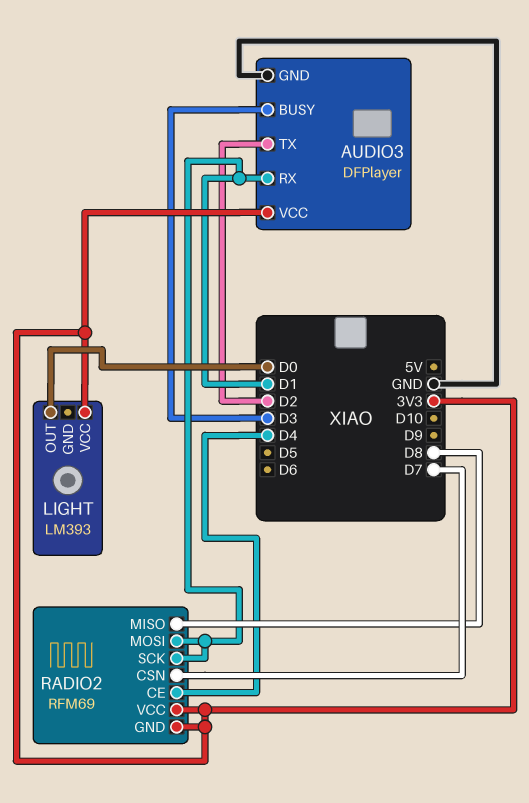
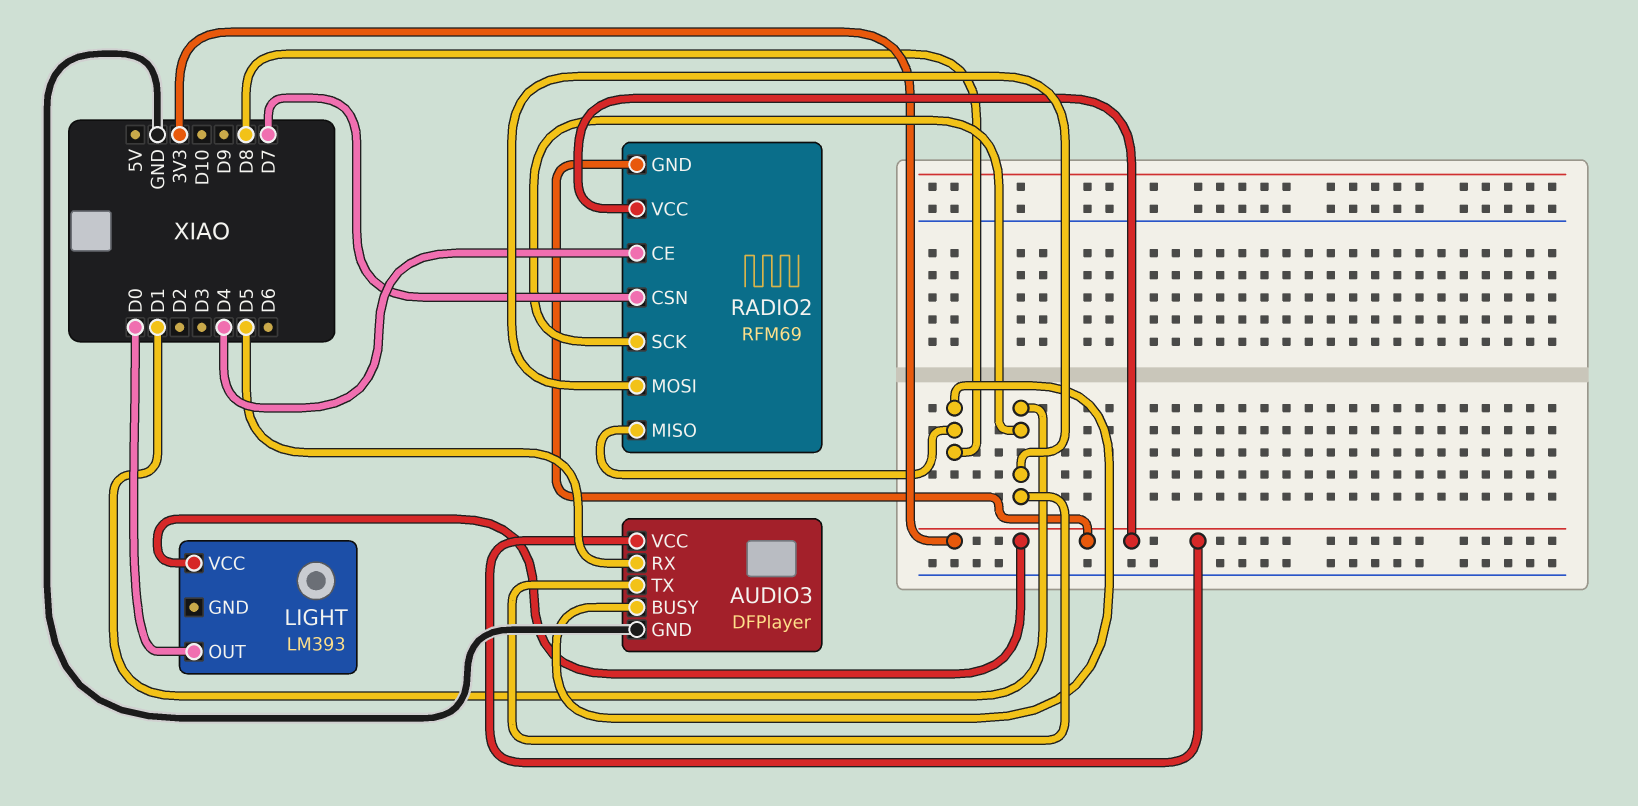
AUDIO3 pin BUSY: D3 -> D8
AUDIO3 pin RX: D1 -> D5
AUDIO3 pin TX: D2 -> D1

